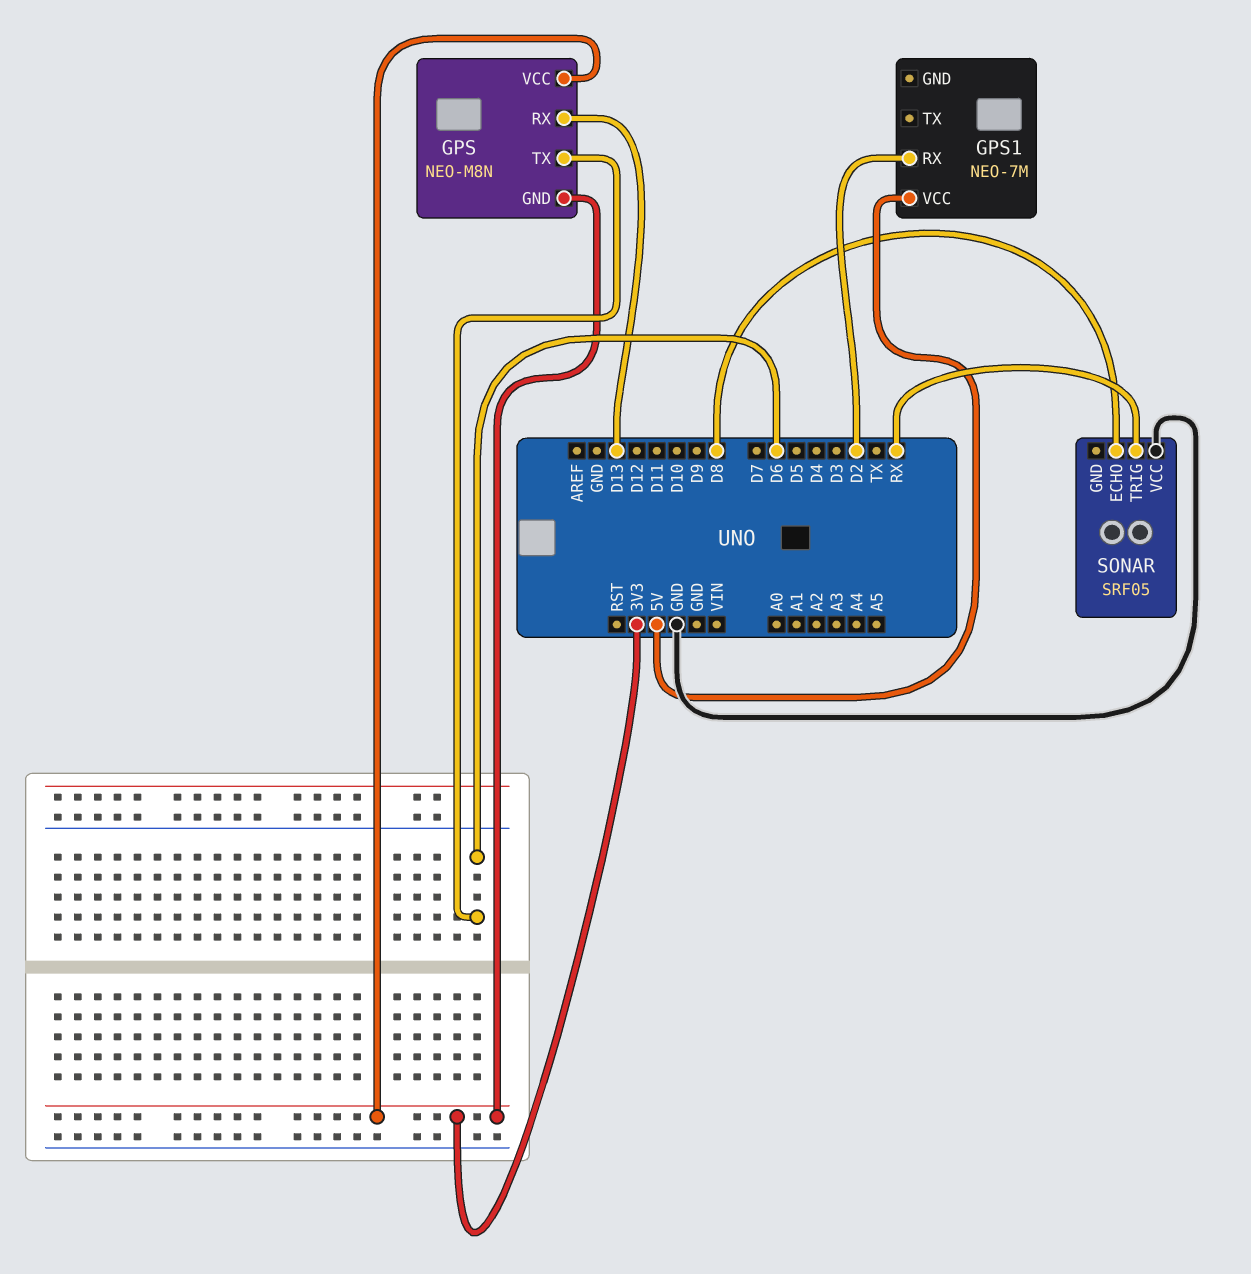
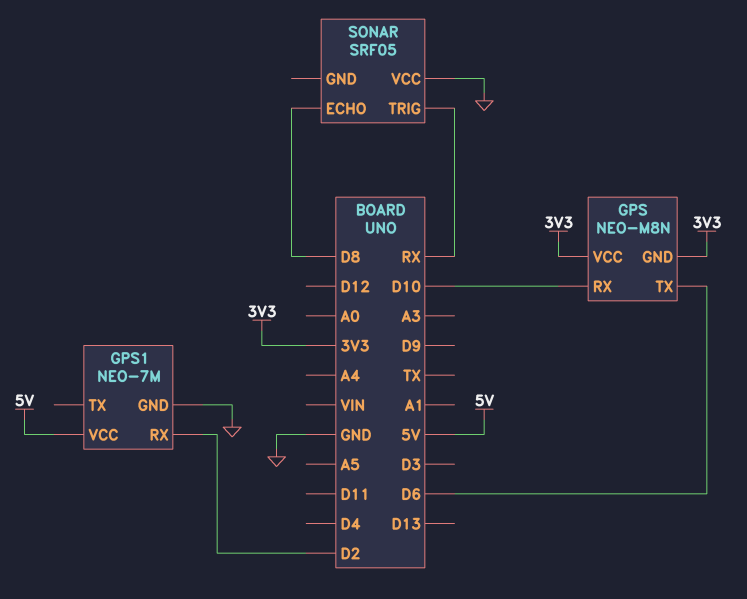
GPS pin RX: D13 -> D10
GPS1 pin GND: none -> GND

